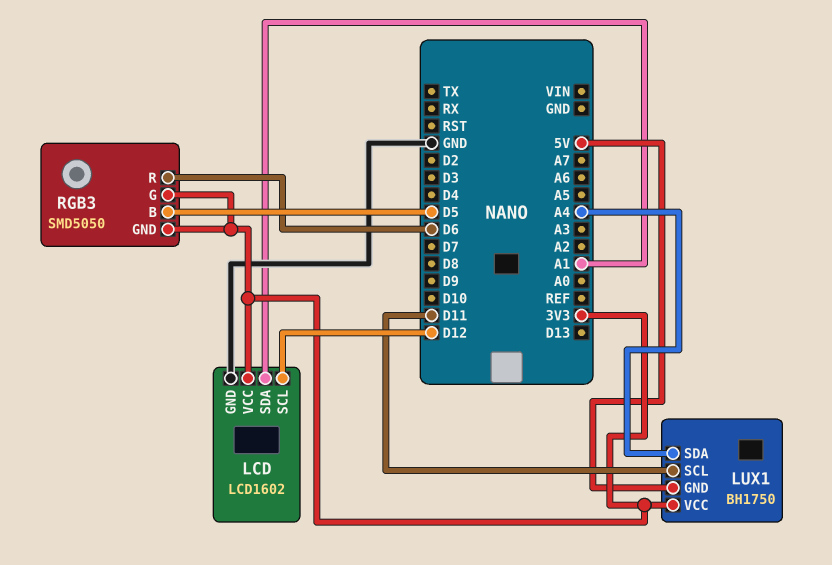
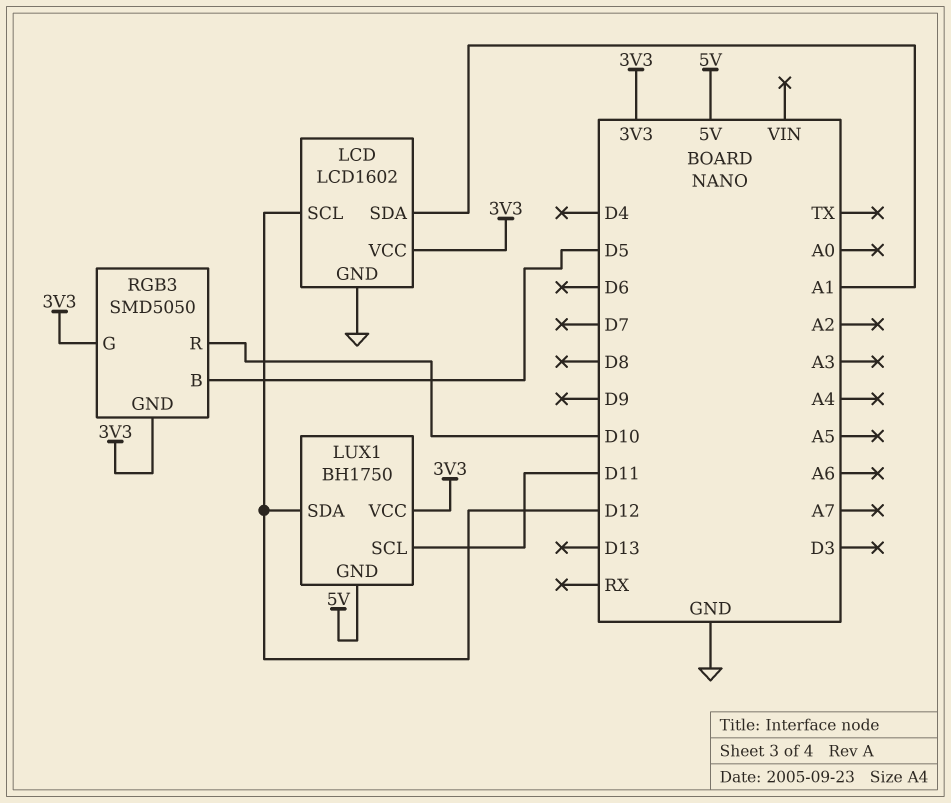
LUX1 pin SDA: A4 -> D12
RGB3 pin R: D6 -> D10

